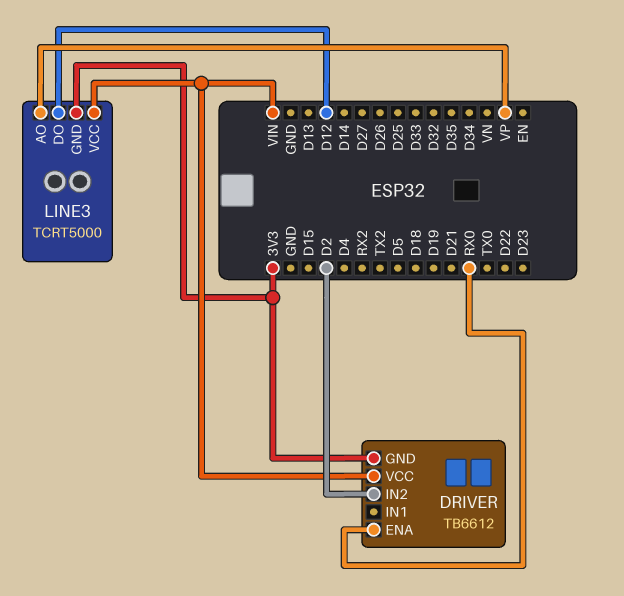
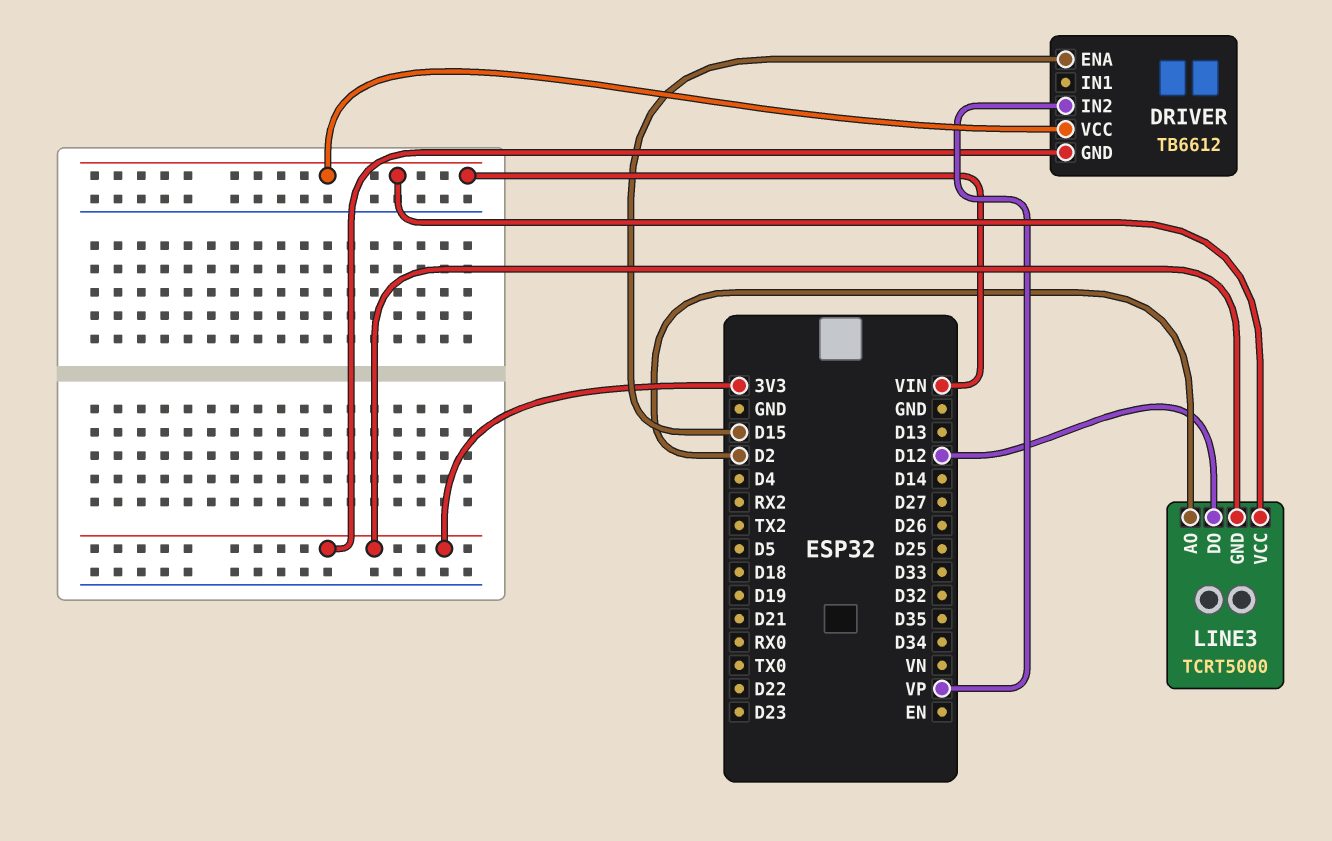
DRIVER pin ENA: RX0 -> D15
DRIVER pin IN2: D2 -> VP
LINE3 pin AO: VP -> D2

